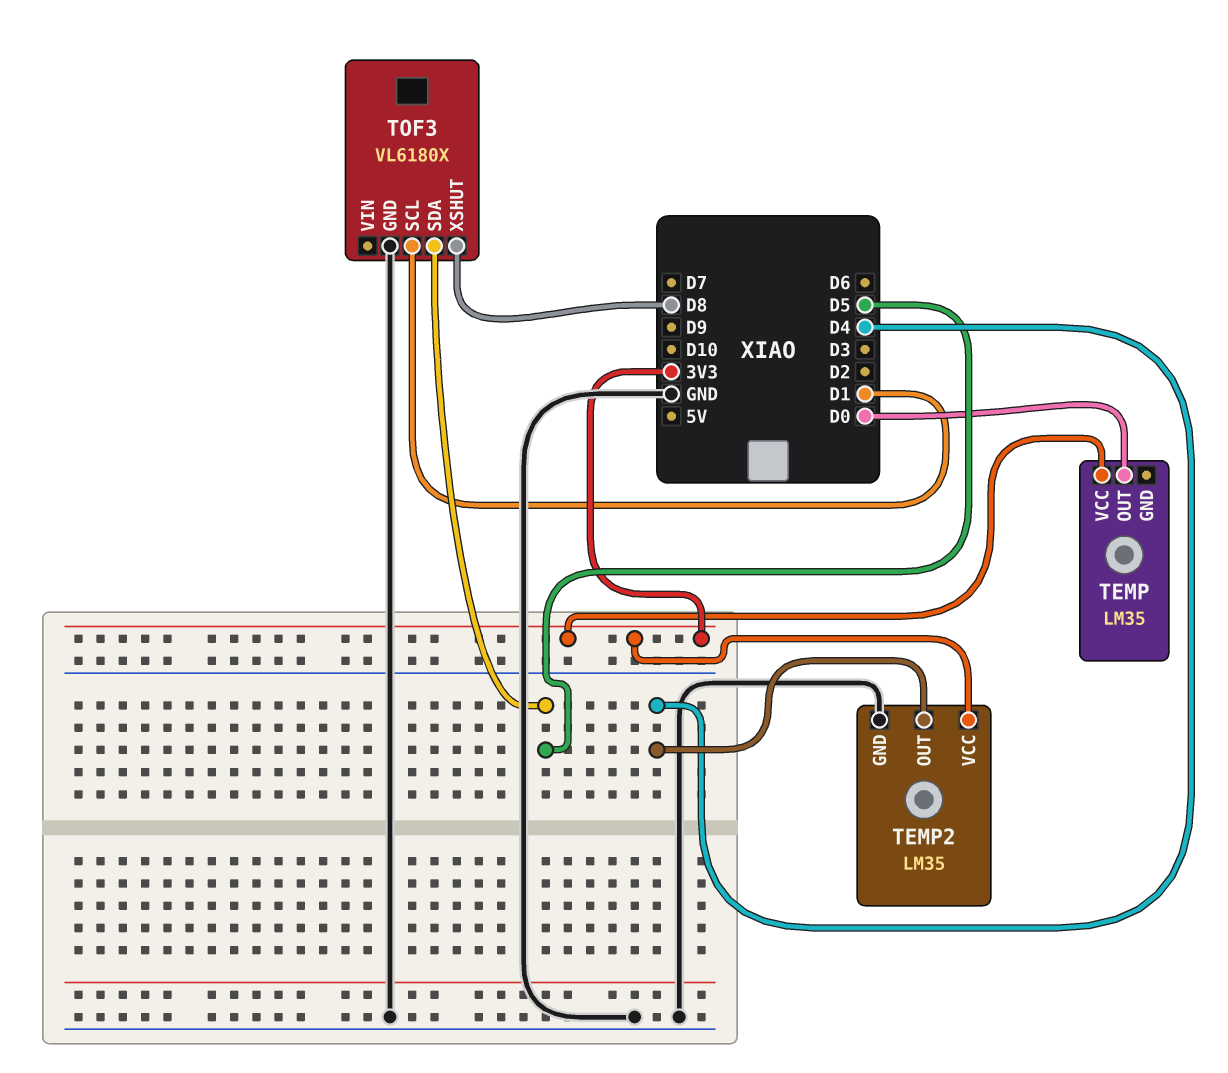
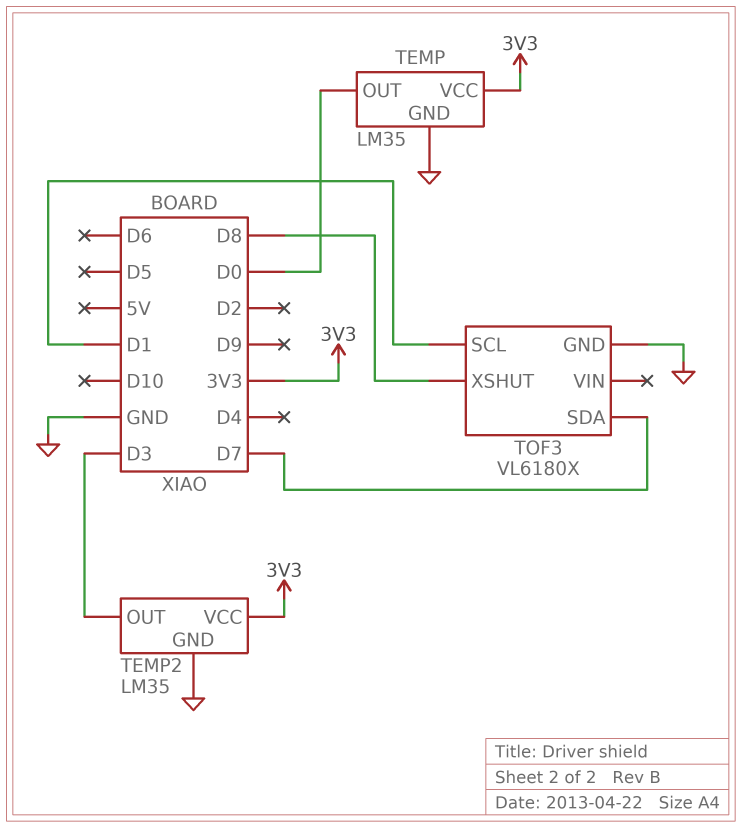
TEMP pin GND: none -> GND
TEMP2 pin OUT: D4 -> D3
TOF3 pin SDA: D5 -> D7

